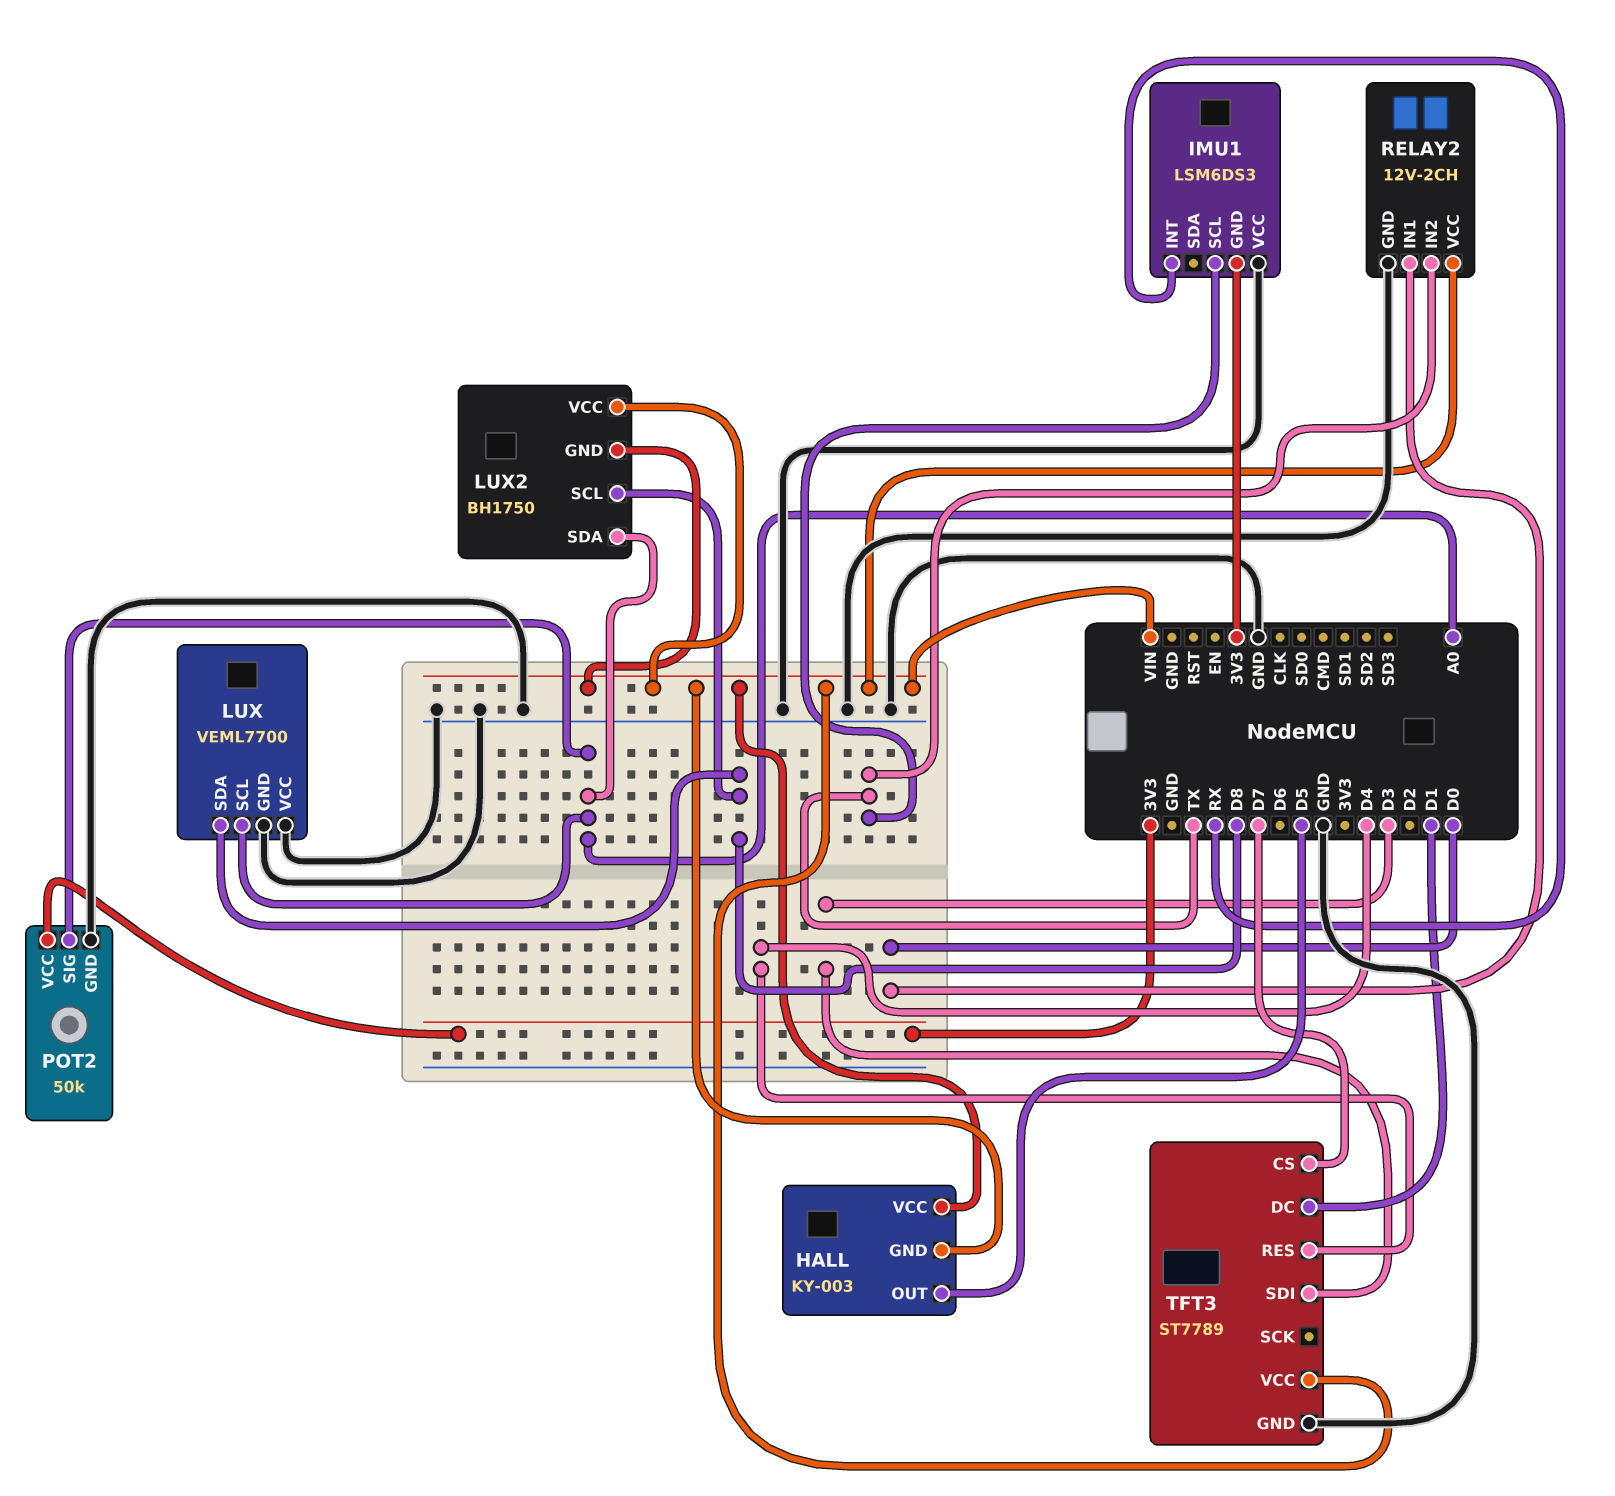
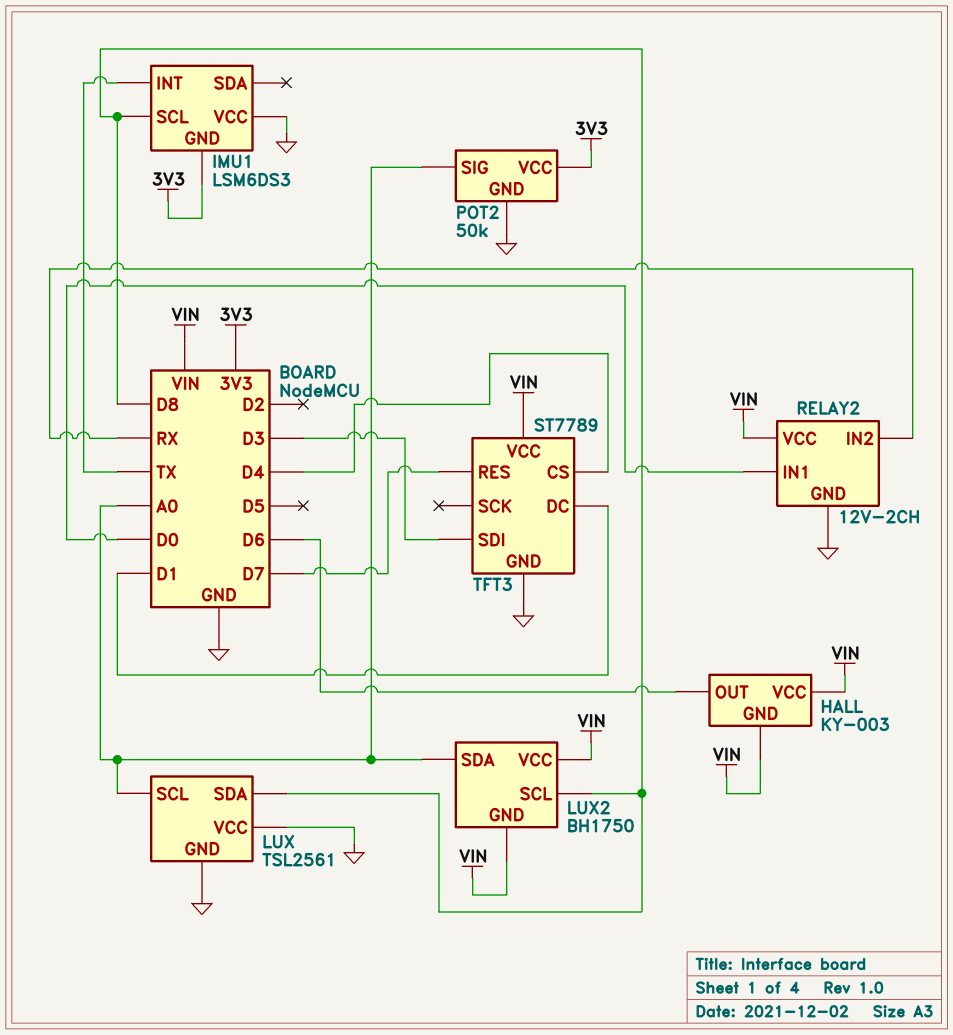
HALL pin OUT: D5 -> D6
IMU1 pin INT: RX -> TX
IMU1 pin SCL: TX -> D8
LUX: VEML7700 -> TSL2561
RELAY2 pin IN2: TX -> RX
TFT3 pin CS: D7 -> D4
TFT3 pin RES: D4 -> D7

